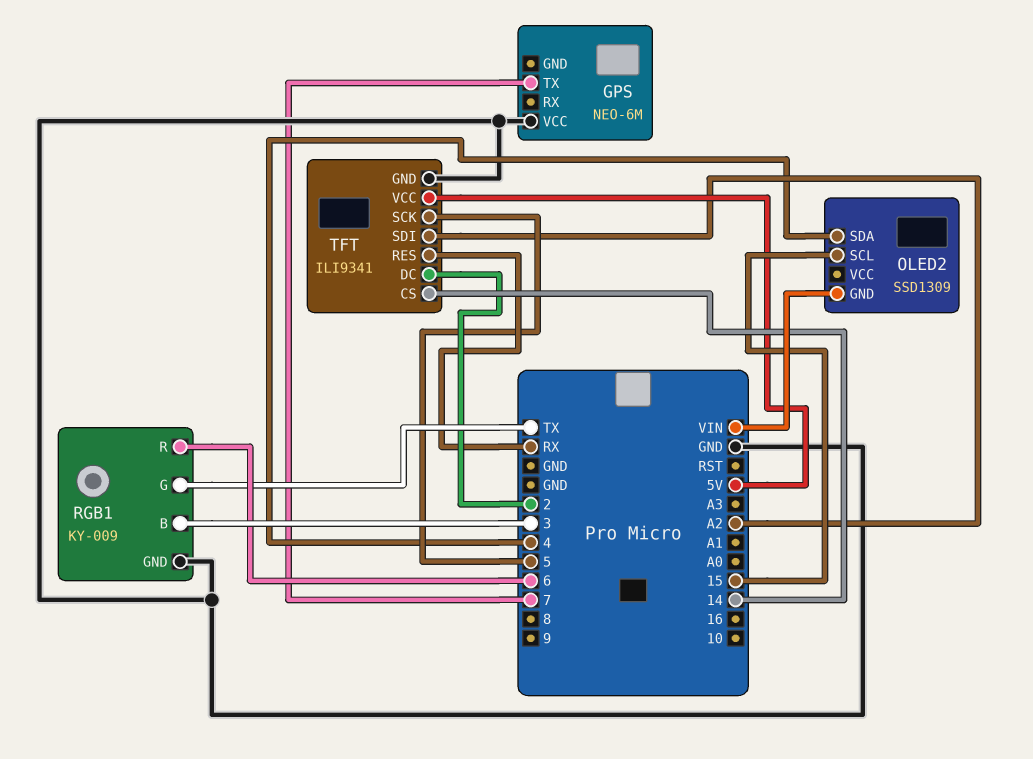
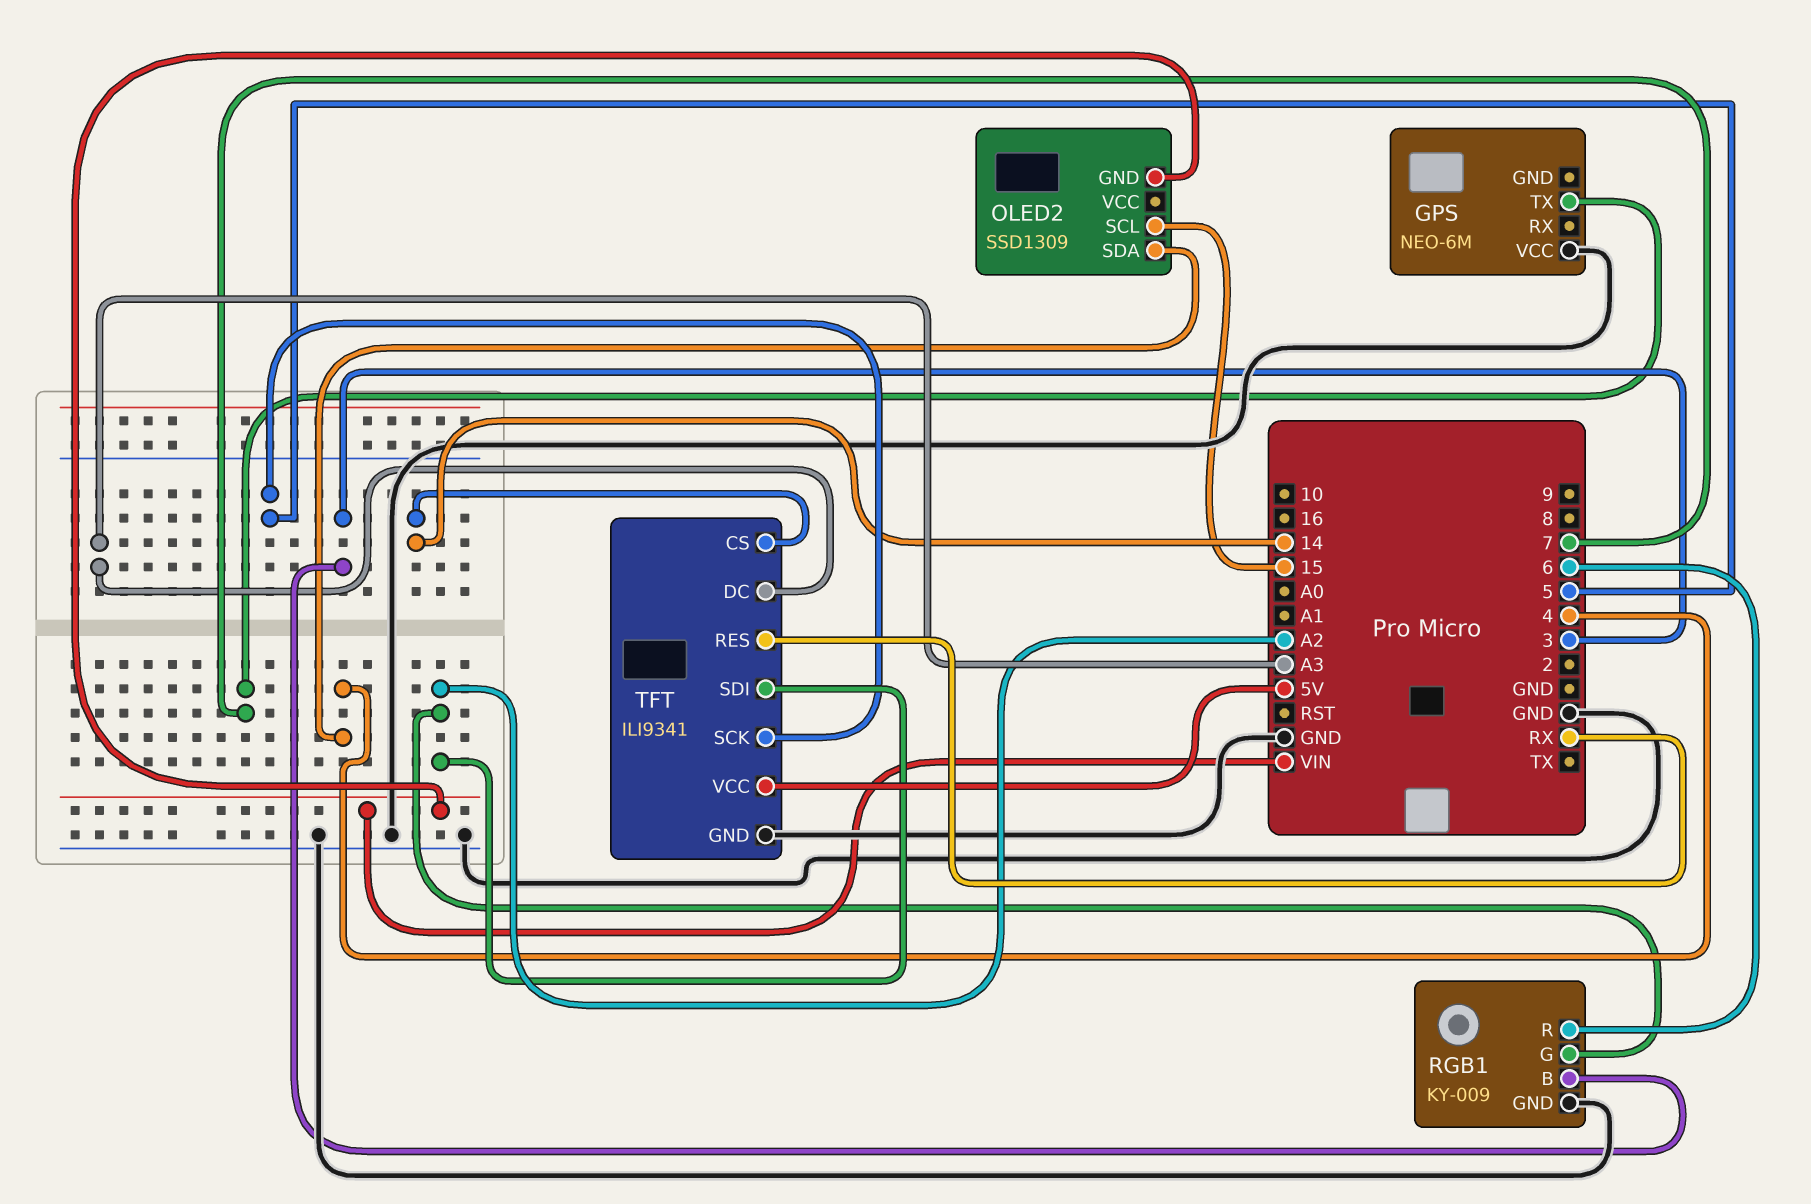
RGB1 pin G: TX -> A2
TFT pin DC: 2 -> A3

